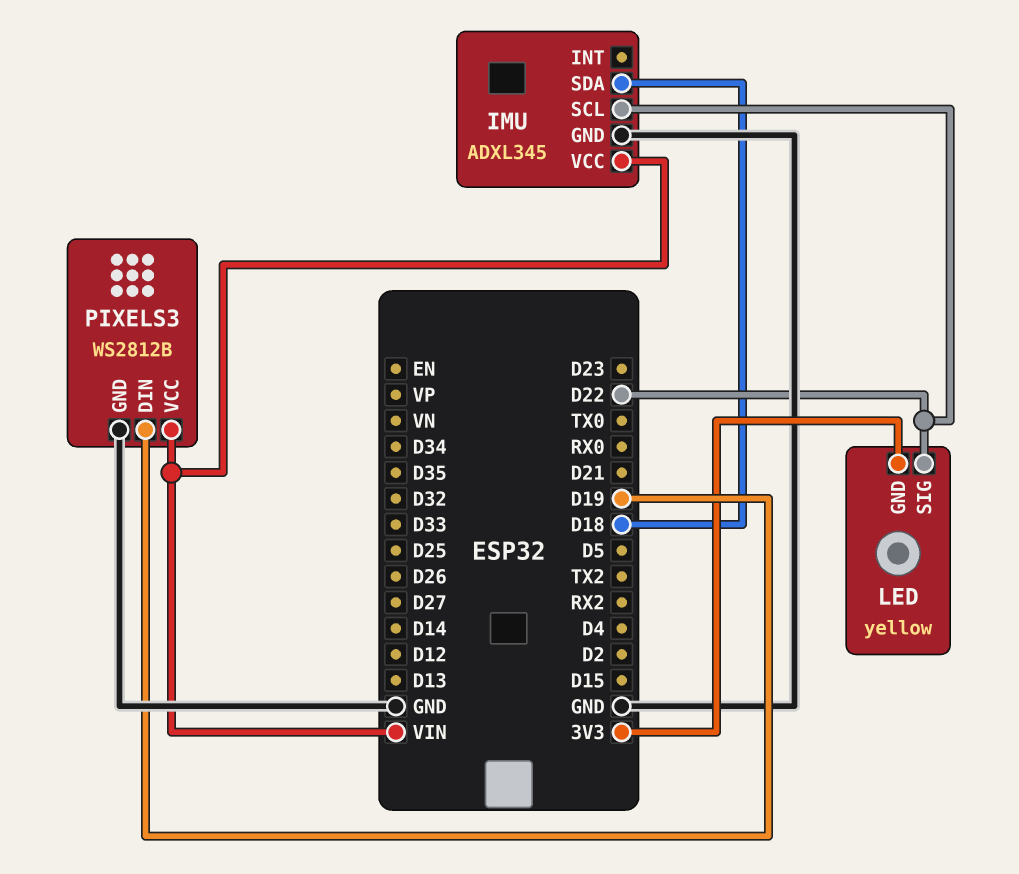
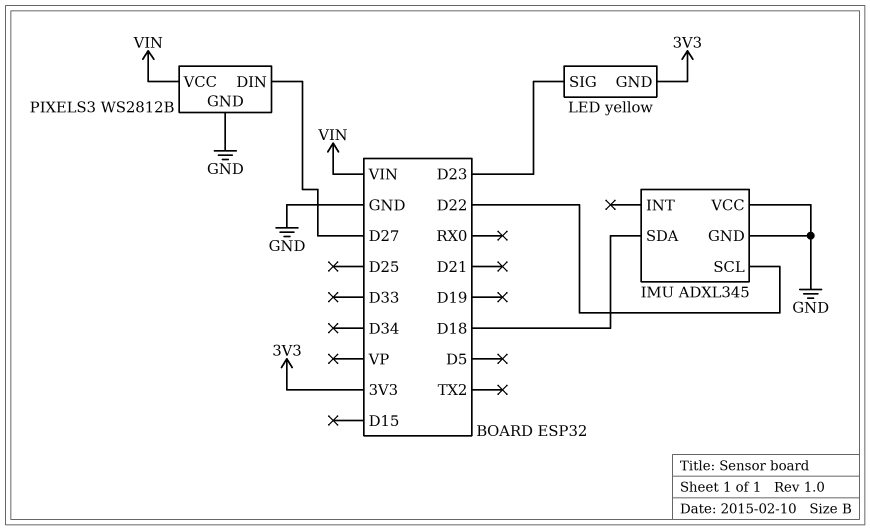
IMU pin VCC: VIN -> GND
LED pin SIG: D22 -> D23
PIXELS3 pin DIN: D19 -> D27

